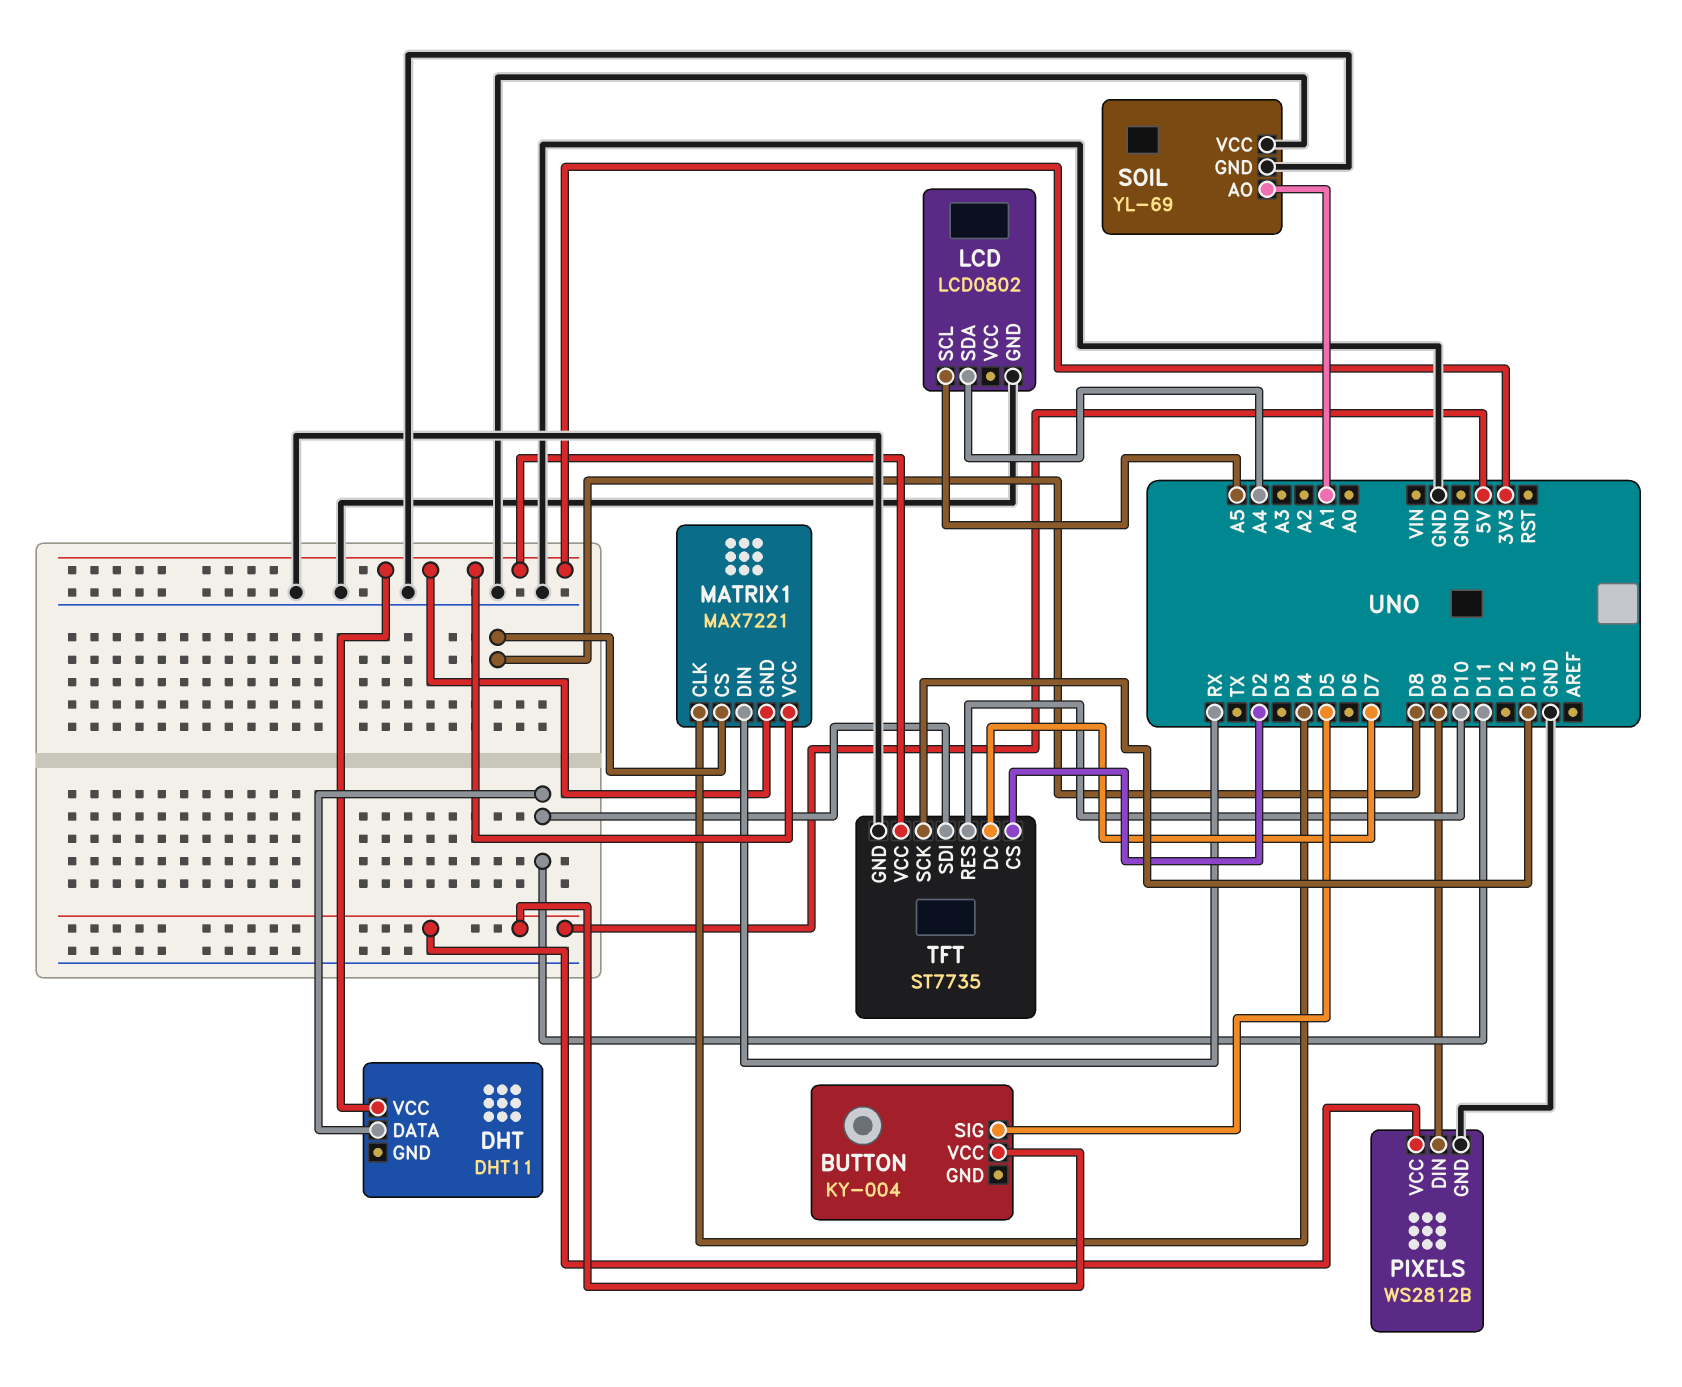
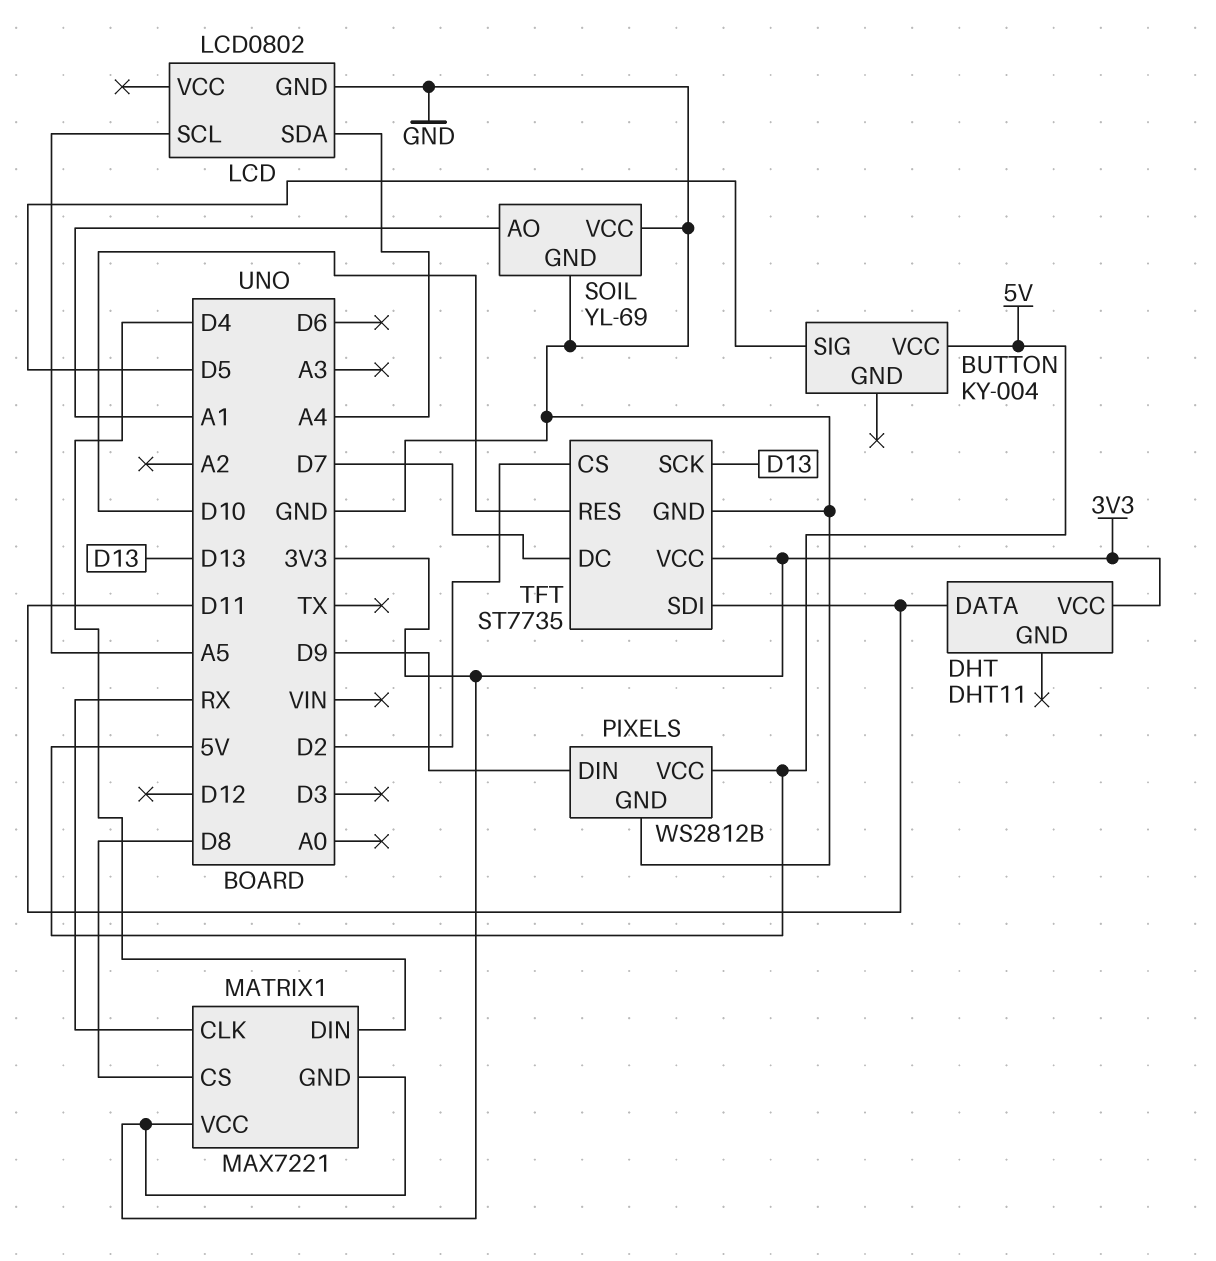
MATRIX1 pin CLK: D4 -> RX
MATRIX1 pin DIN: RX -> D4

